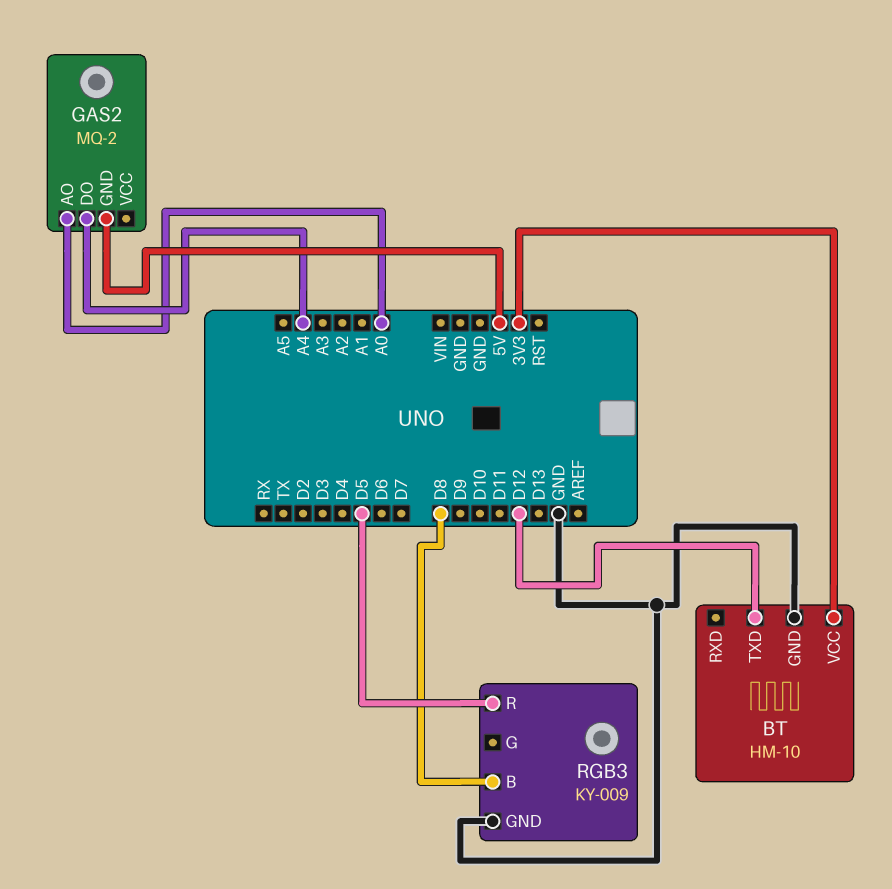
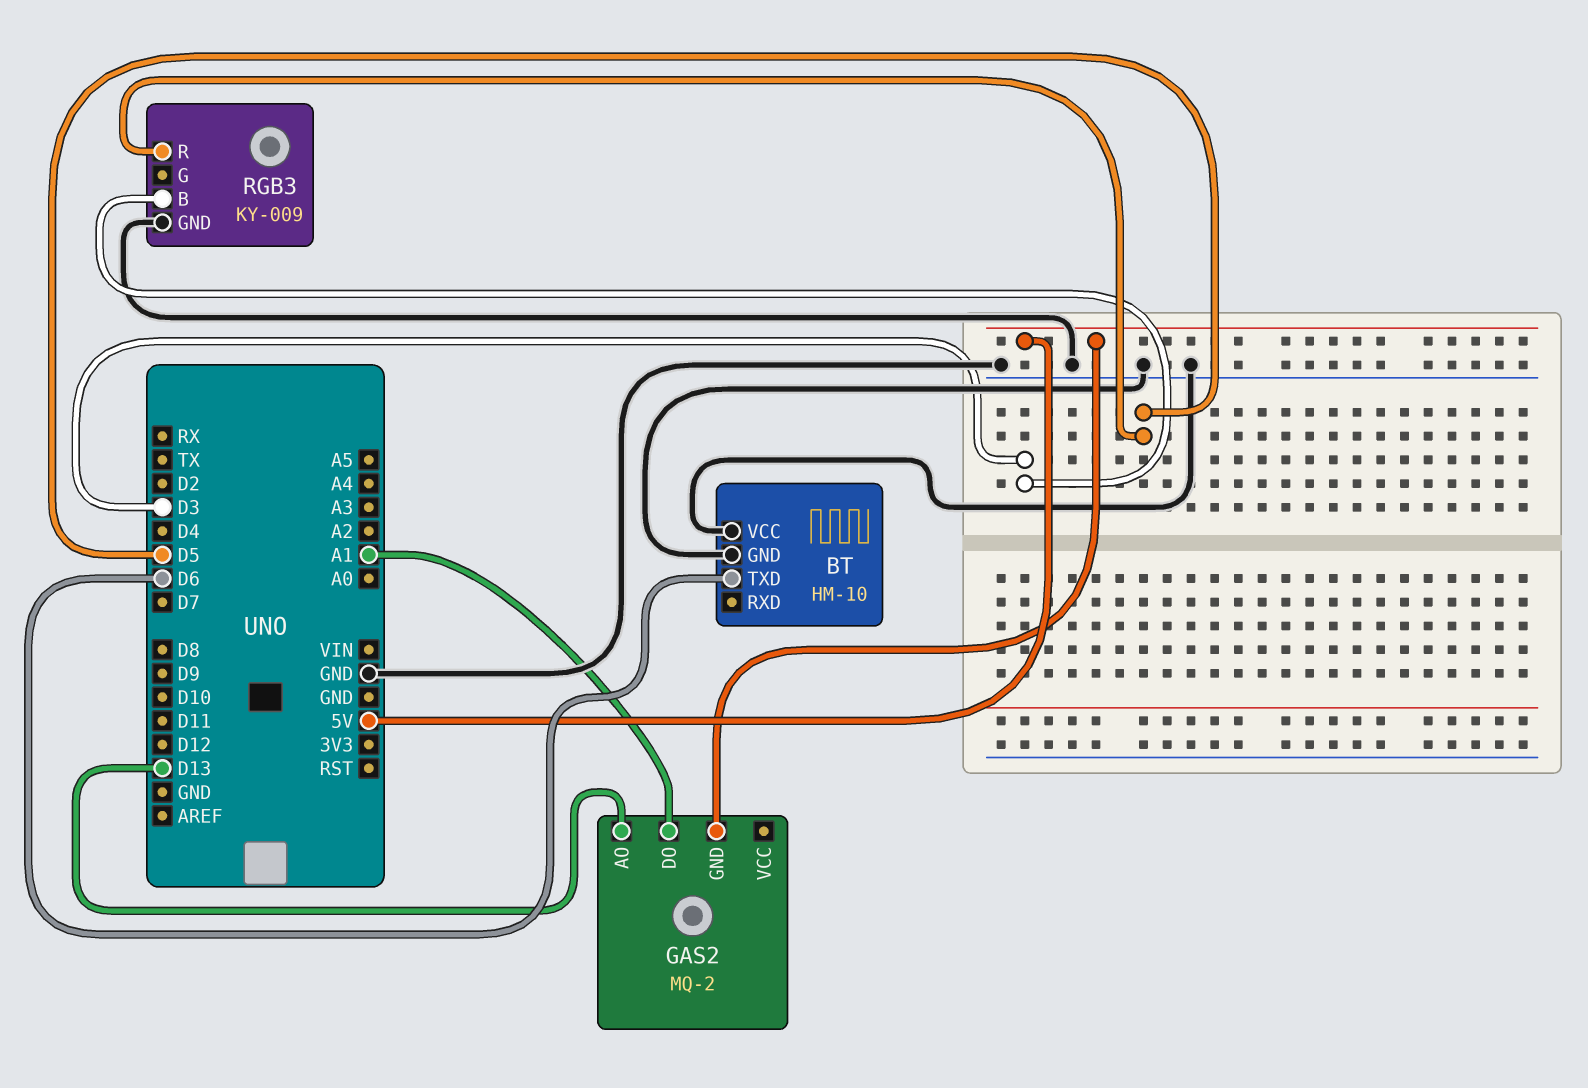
BT pin TXD: D12 -> D6
BT pin VCC: 3V3 -> GND
GAS2 pin AO: A0 -> D13
GAS2 pin DO: A4 -> A1
RGB3 pin B: D8 -> D3

